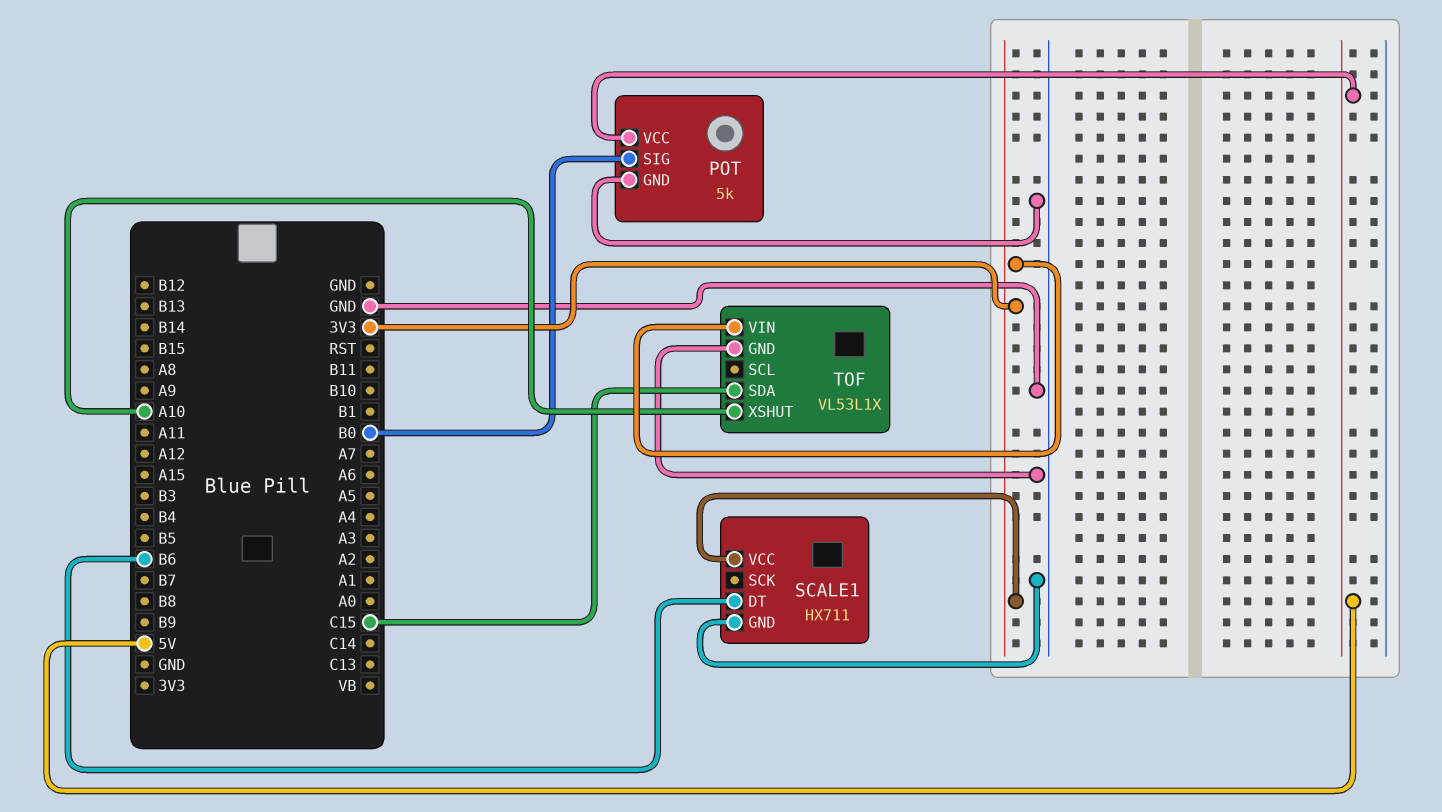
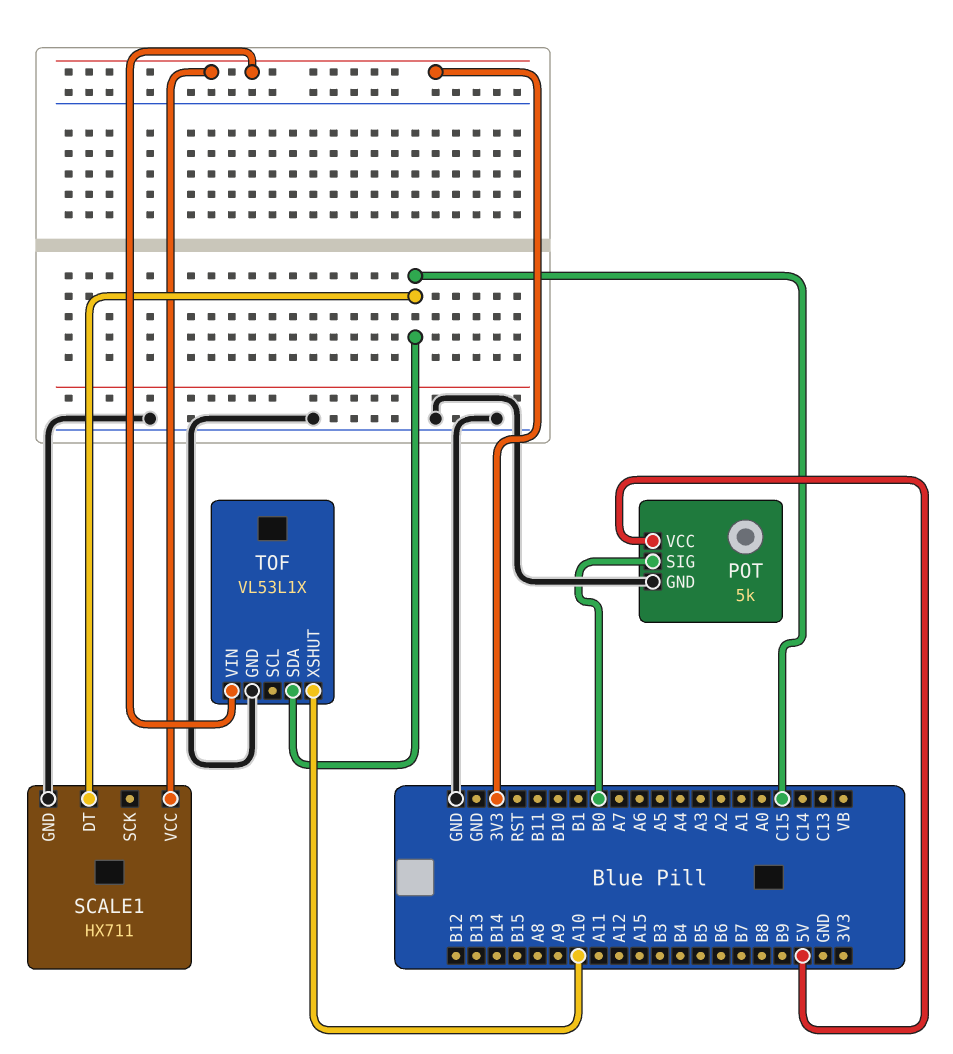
SCALE1 pin DT: B6 -> C15

